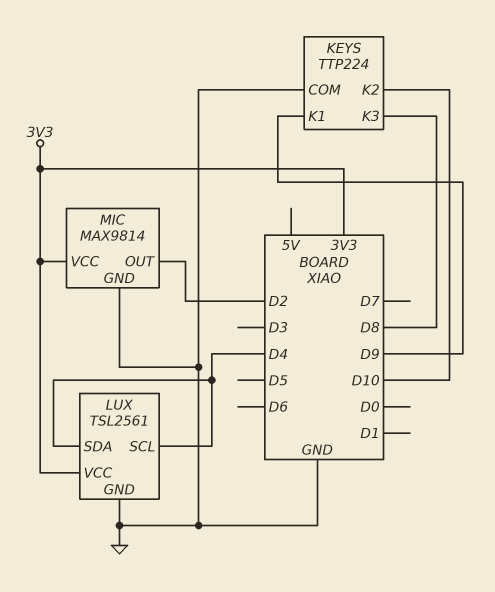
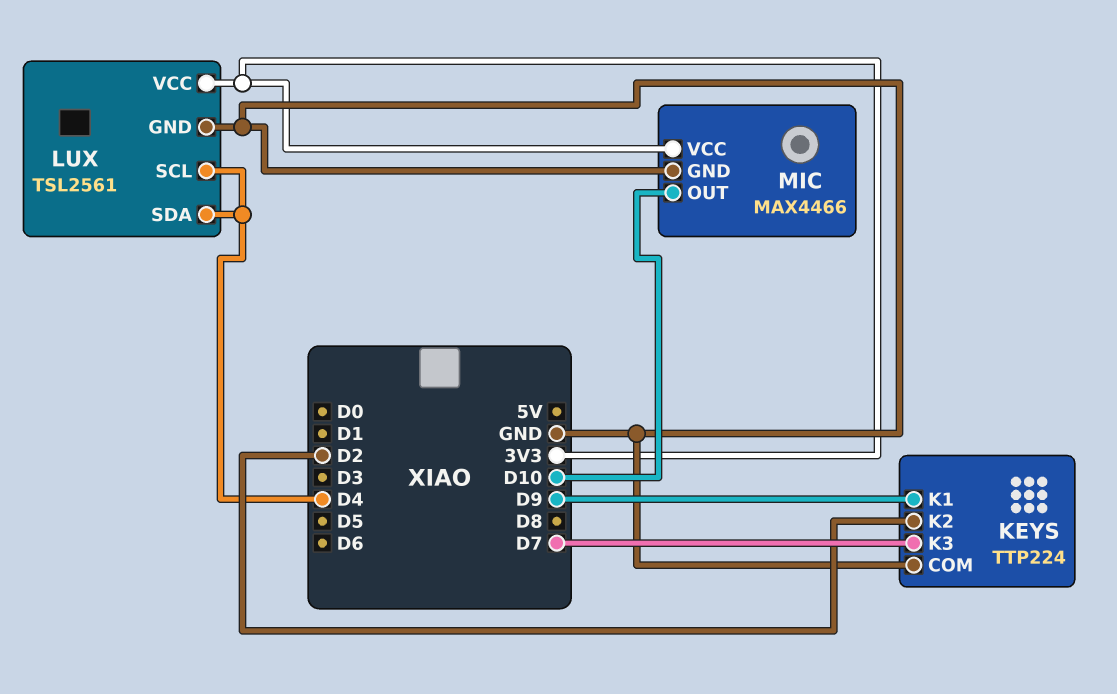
KEYS pin K2: D10 -> D2
KEYS pin K3: D8 -> D7
MIC: MAX9814 -> MAX4466
MIC pin OUT: D2 -> D10

